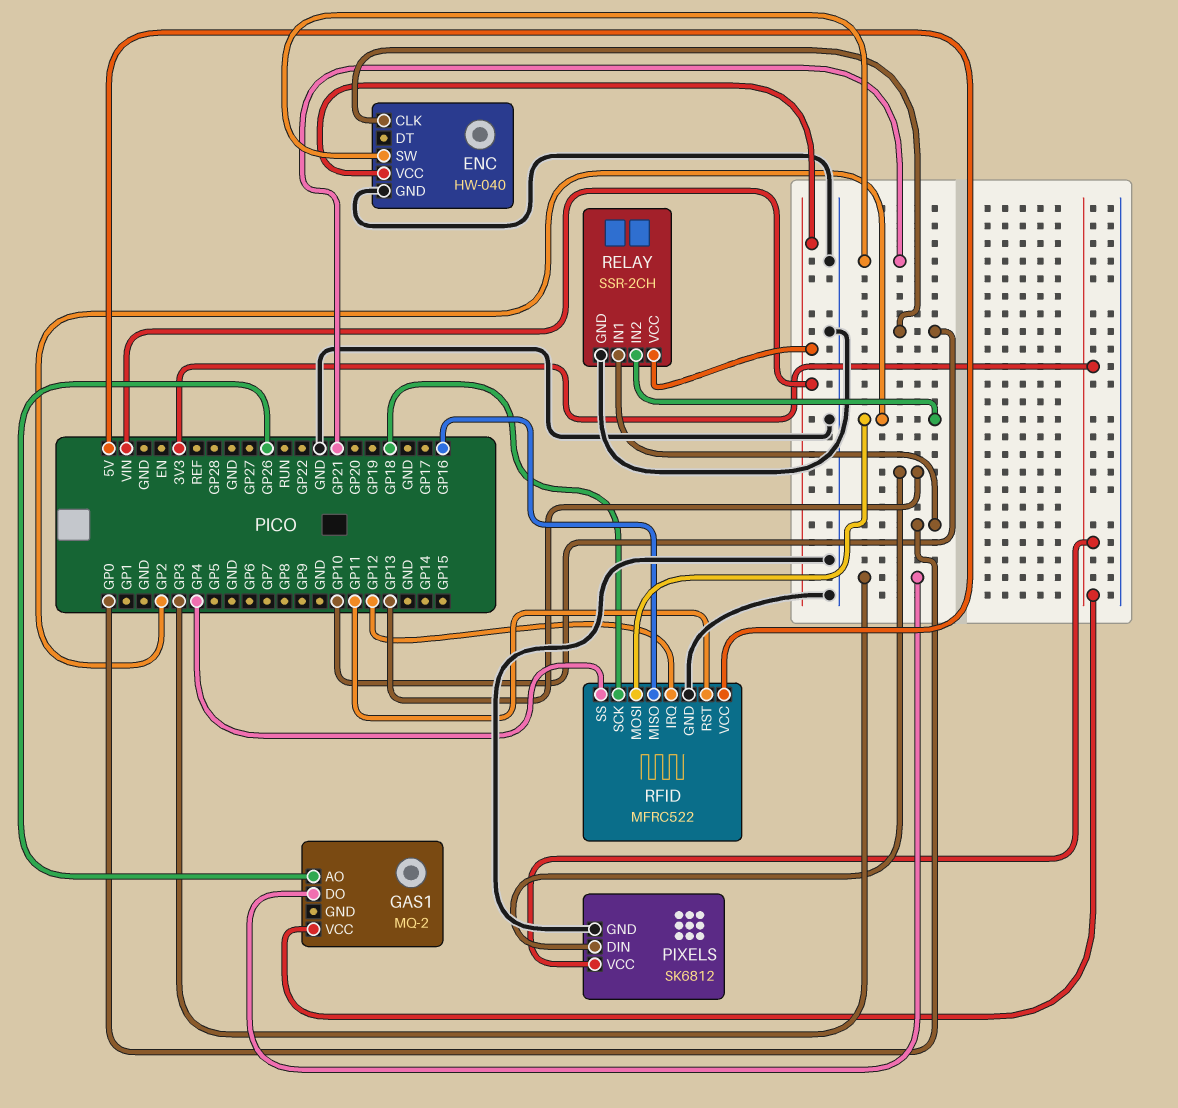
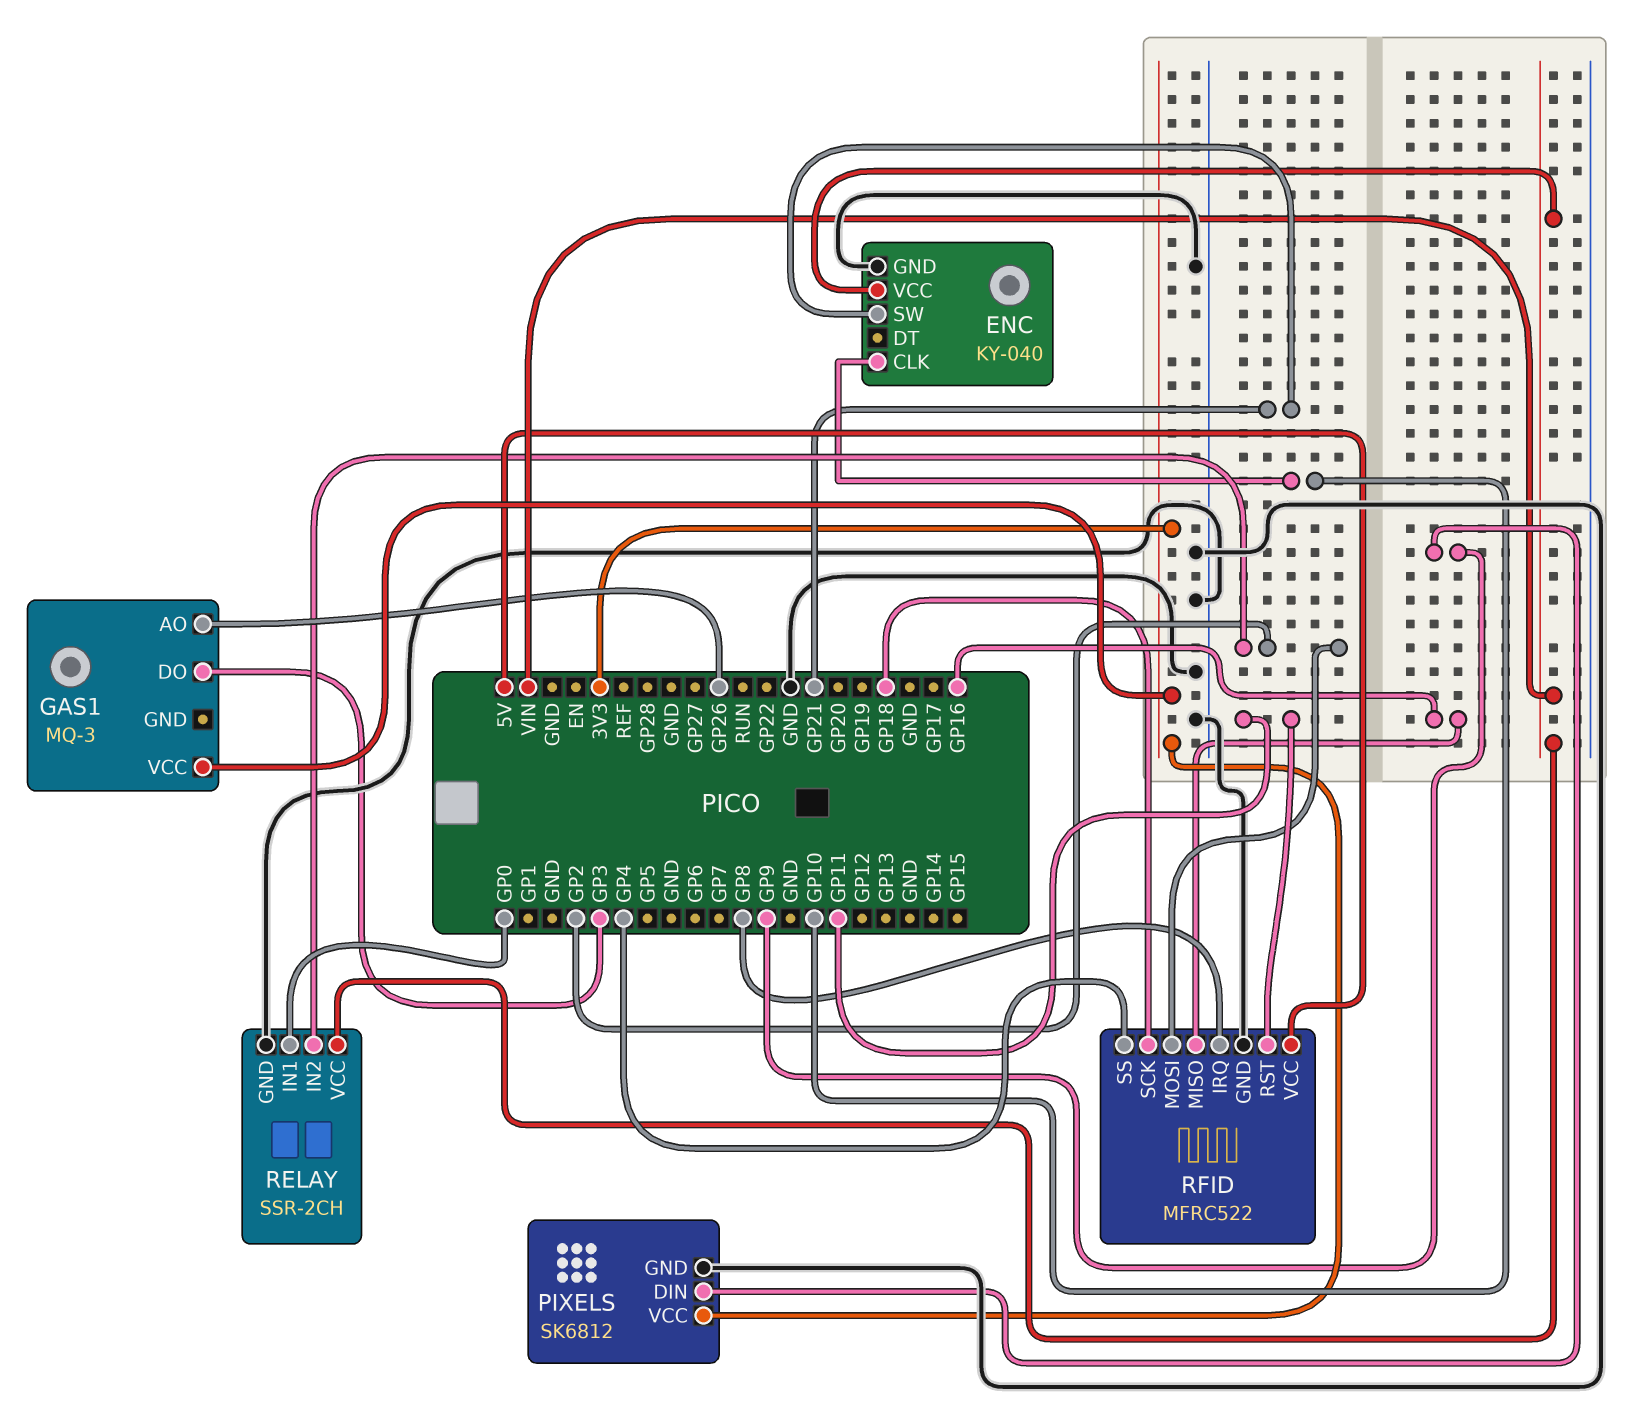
ENC: HW-040 -> KY-040
GAS1: MQ-2 -> MQ-3
PIXELS pin DIN: GP13 -> GP9
RFID pin IRQ: GP12 -> GP8

